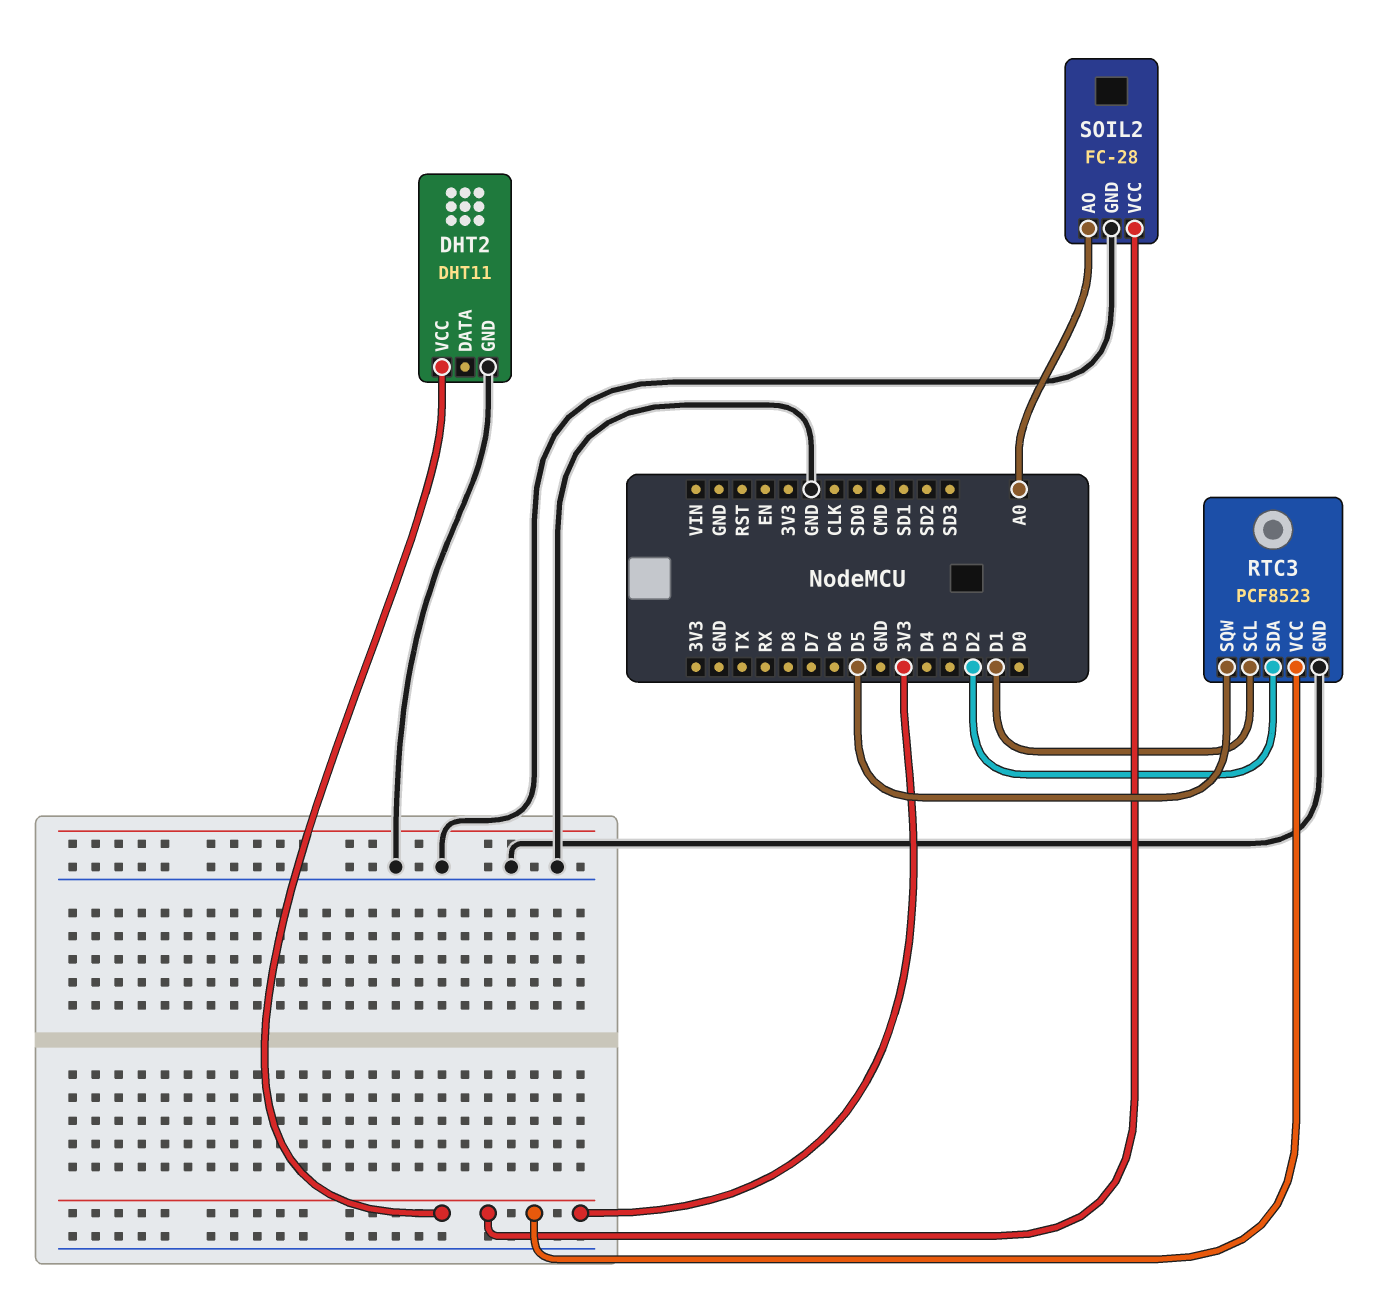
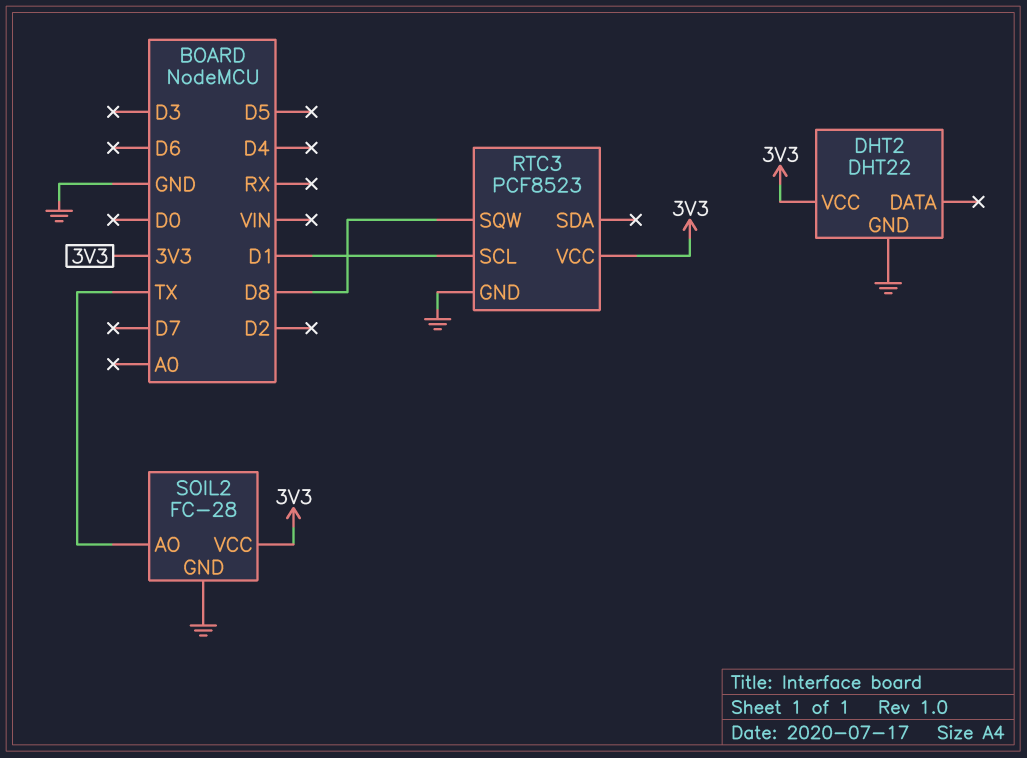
DHT2: DHT11 -> DHT22
RTC3 pin SDA: D2 -> none
RTC3 pin SQW: D5 -> D8
SOIL2 pin AO: A0 -> TX

